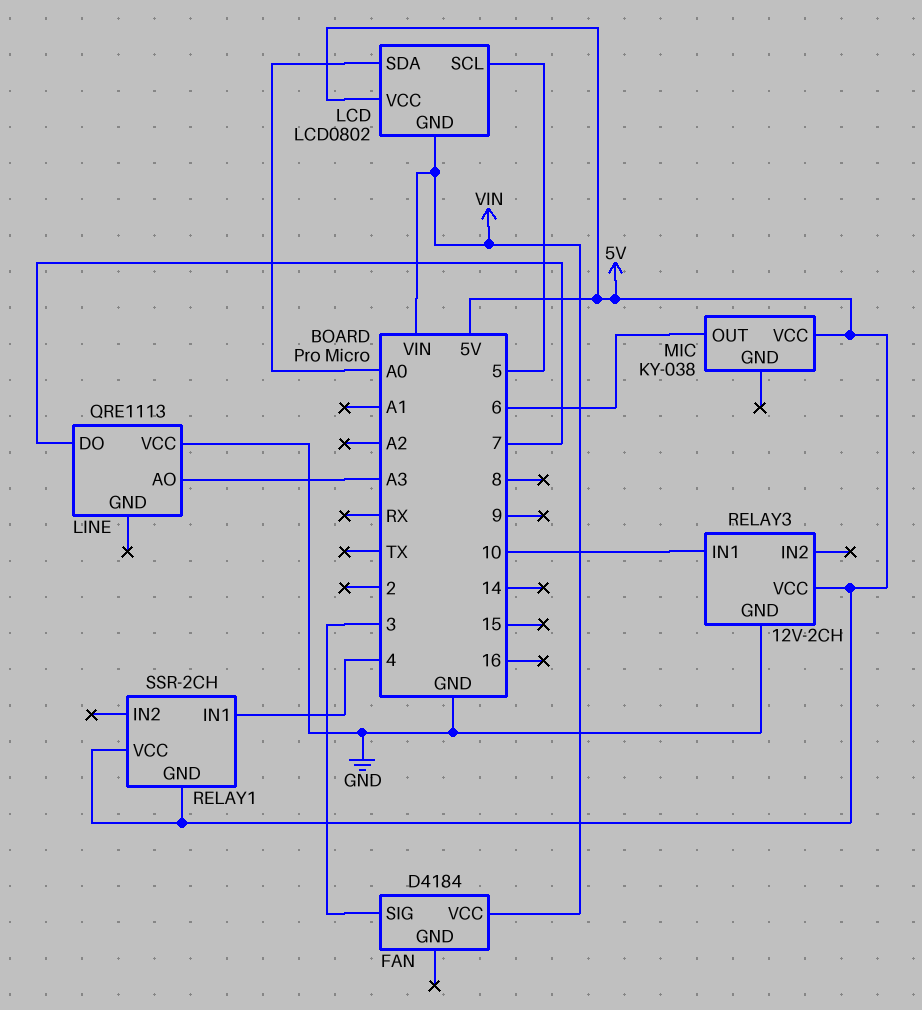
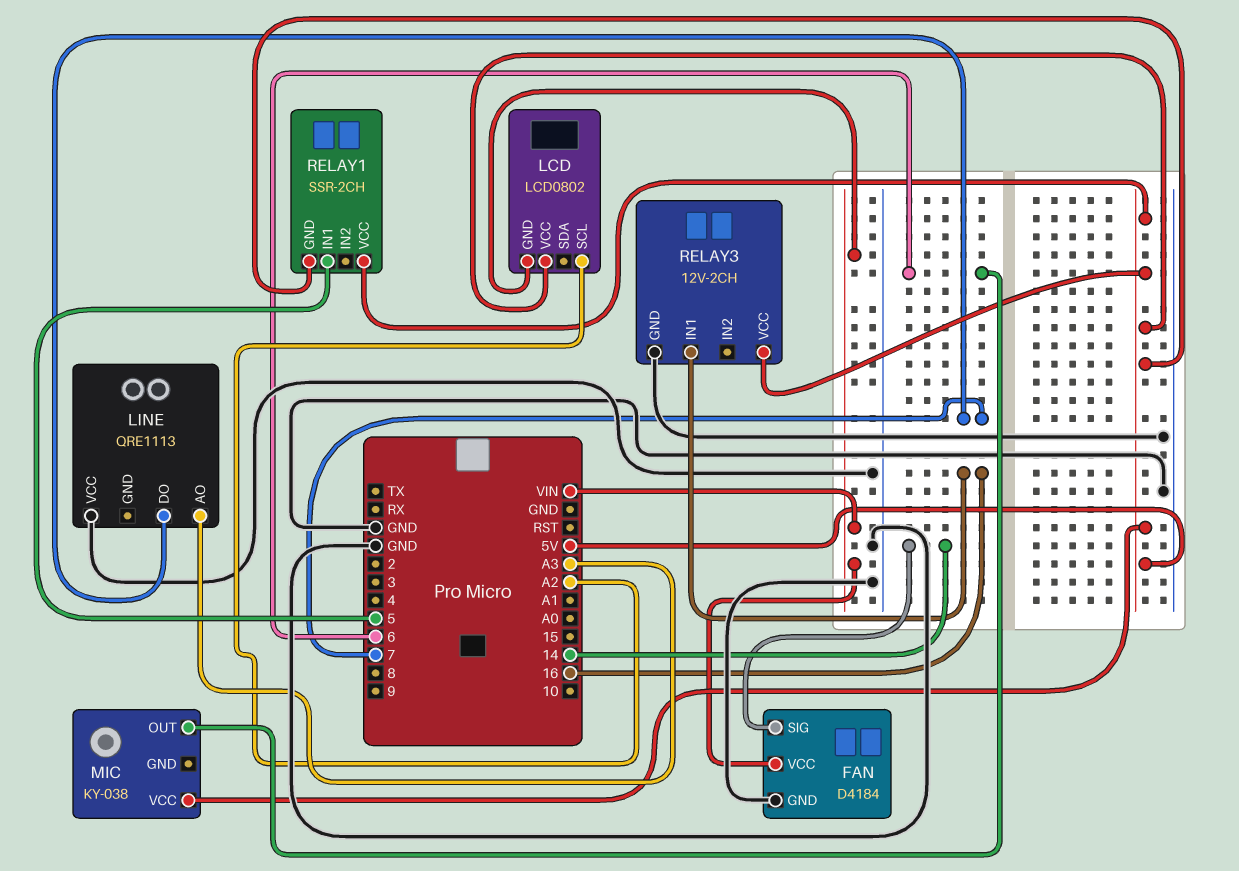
FAN pin GND: none -> GND
FAN pin SIG: 3 -> 14
LCD pin SCL: 5 -> A2
LCD pin SDA: A0 -> none
RELAY1 pin IN1: 4 -> 5
RELAY3 pin IN1: 10 -> 16

